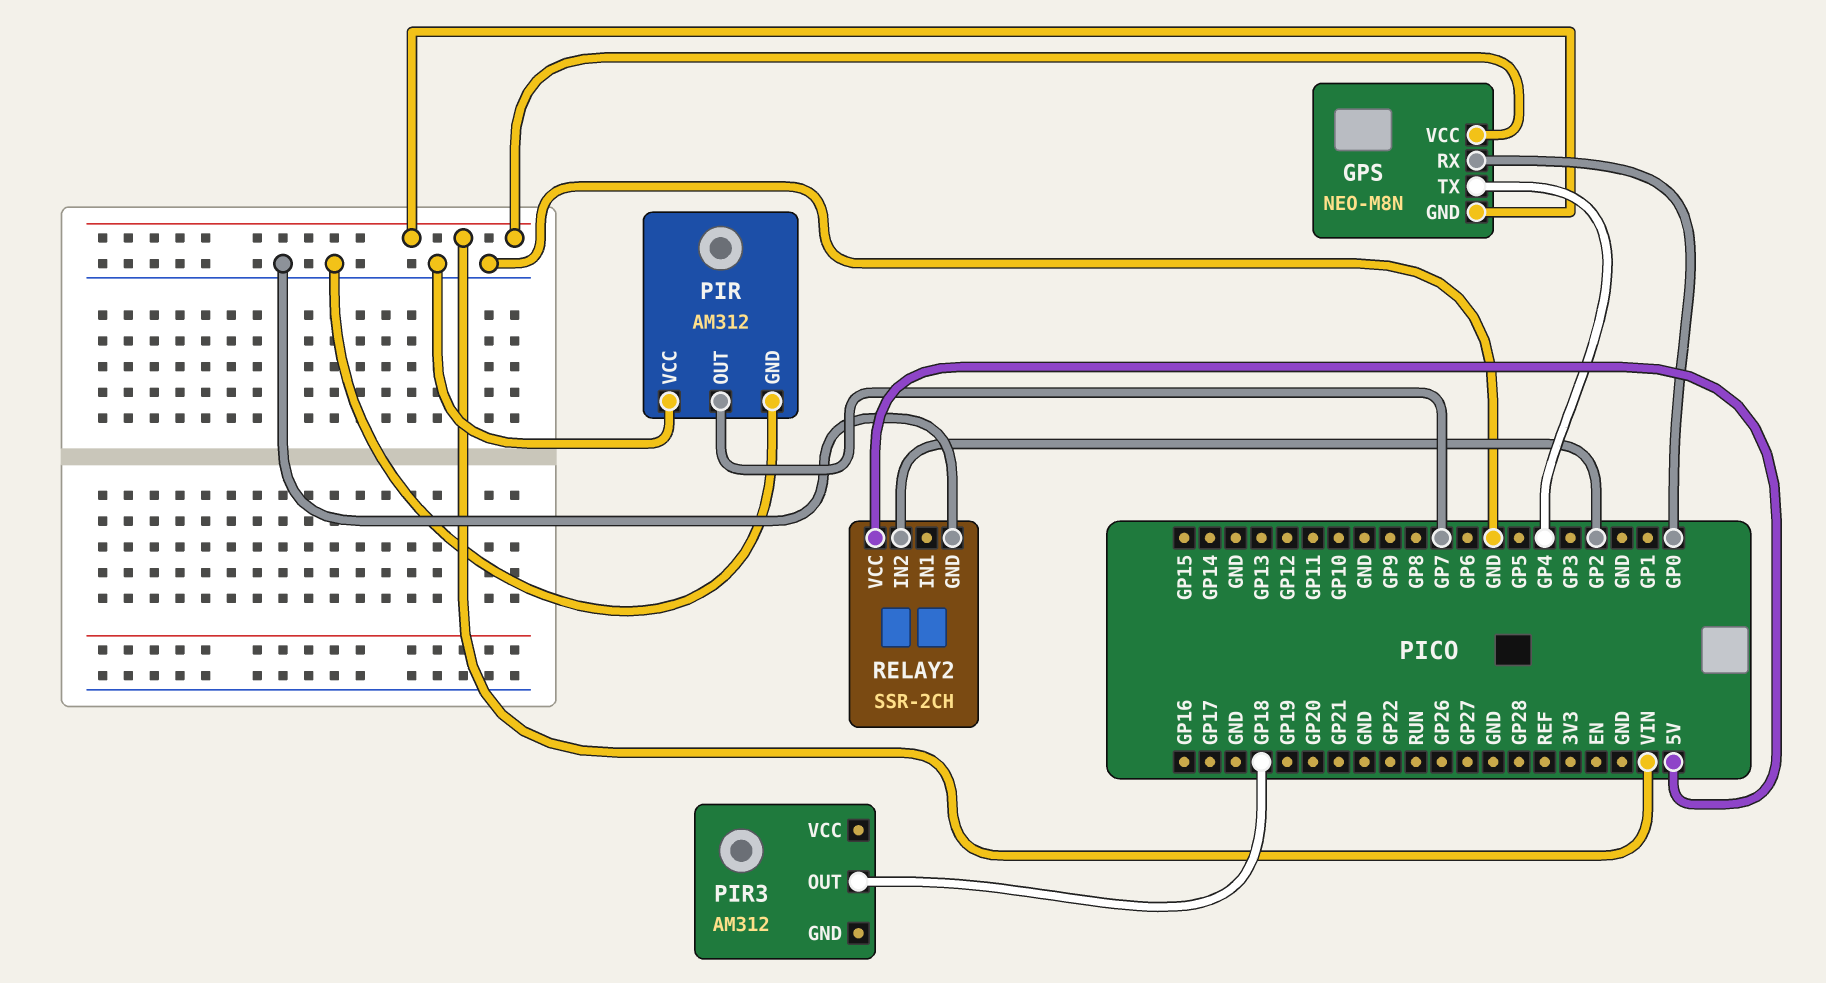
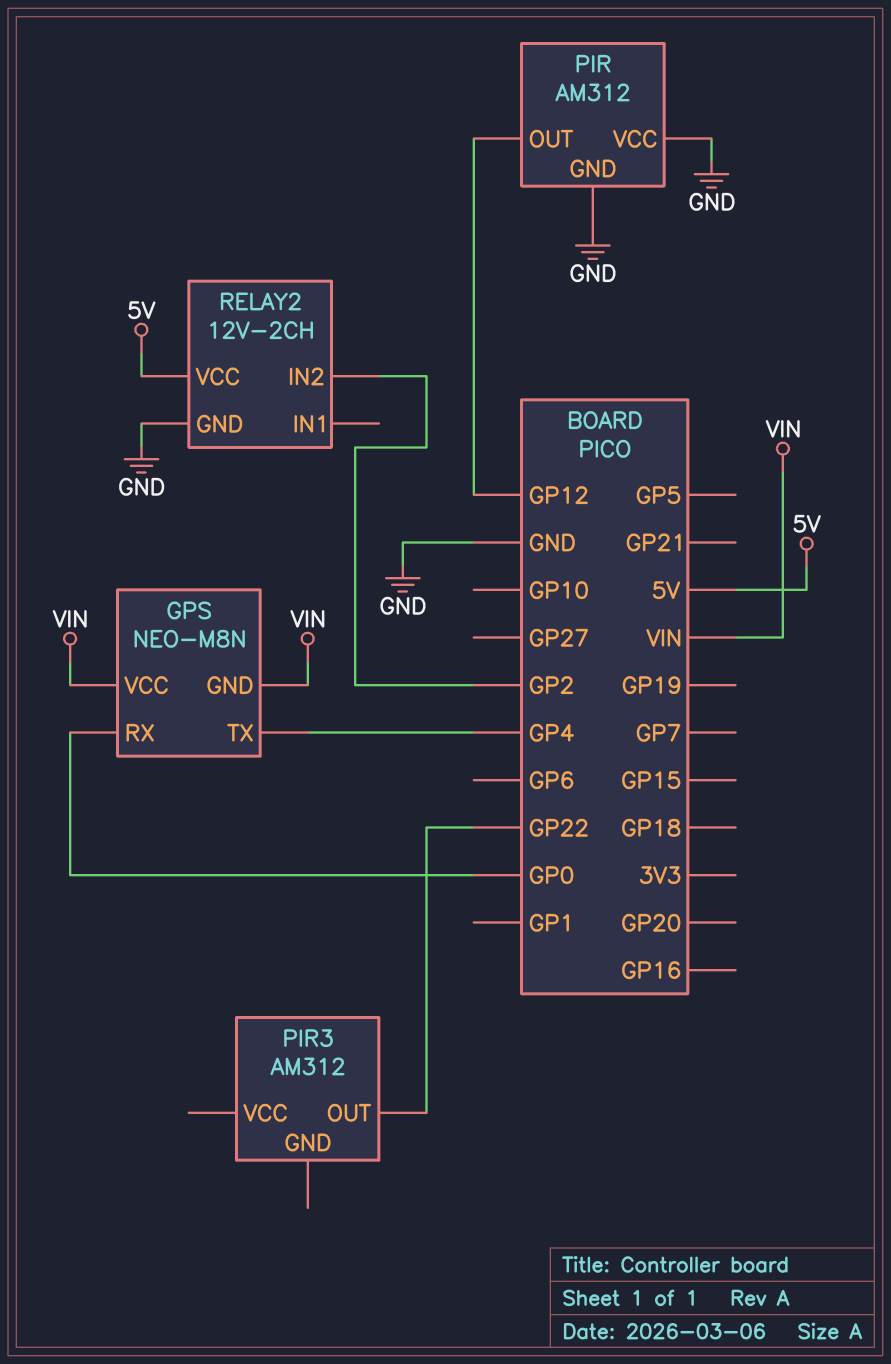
PIR pin OUT: GP7 -> GP12
PIR3 pin OUT: GP18 -> GP22
RELAY2: SSR-2CH -> 12V-2CH

